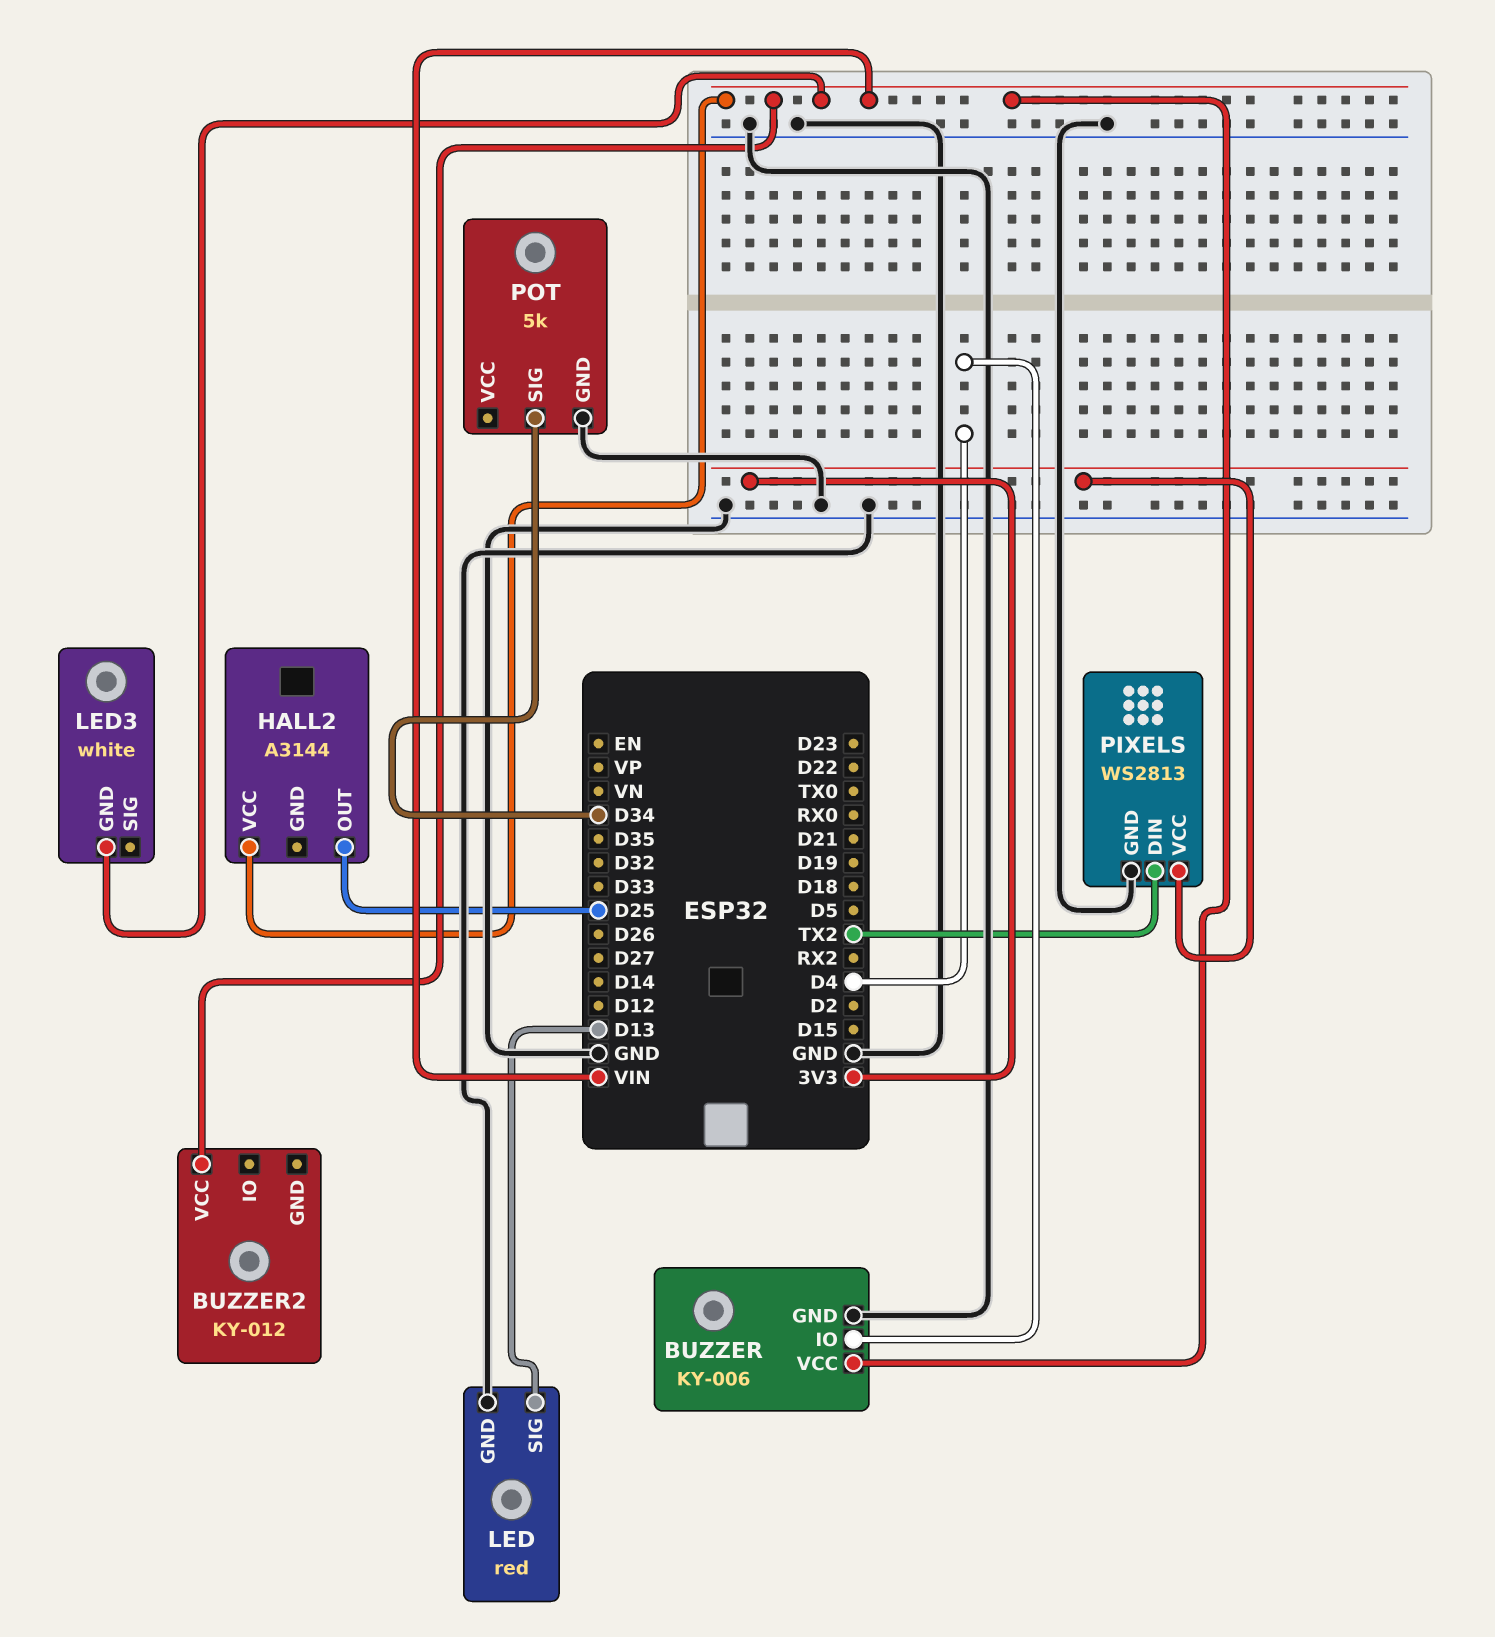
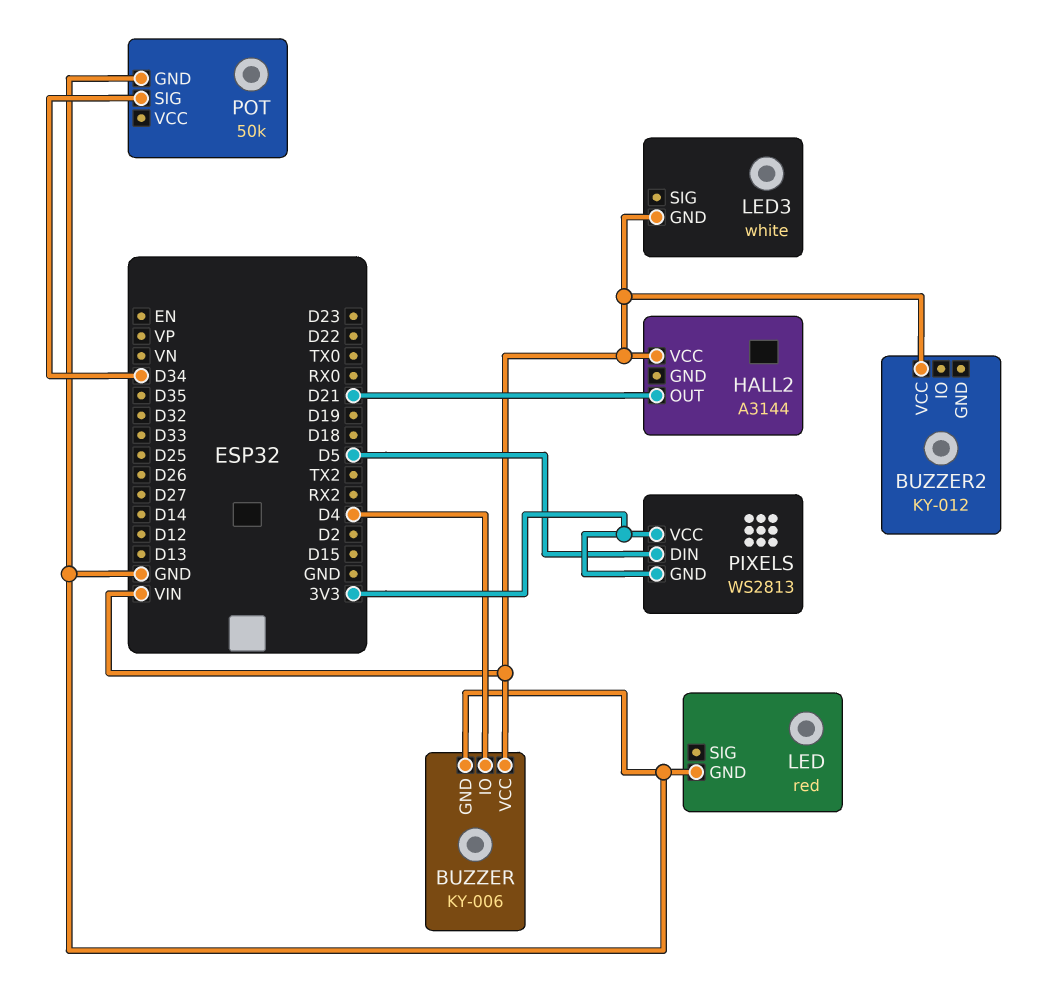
HALL2 pin OUT: D25 -> D21
LED pin SIG: D13 -> none
PIXELS pin DIN: TX2 -> D5
PIXELS pin GND: GND -> 3V3
POT: 5k -> 50k

